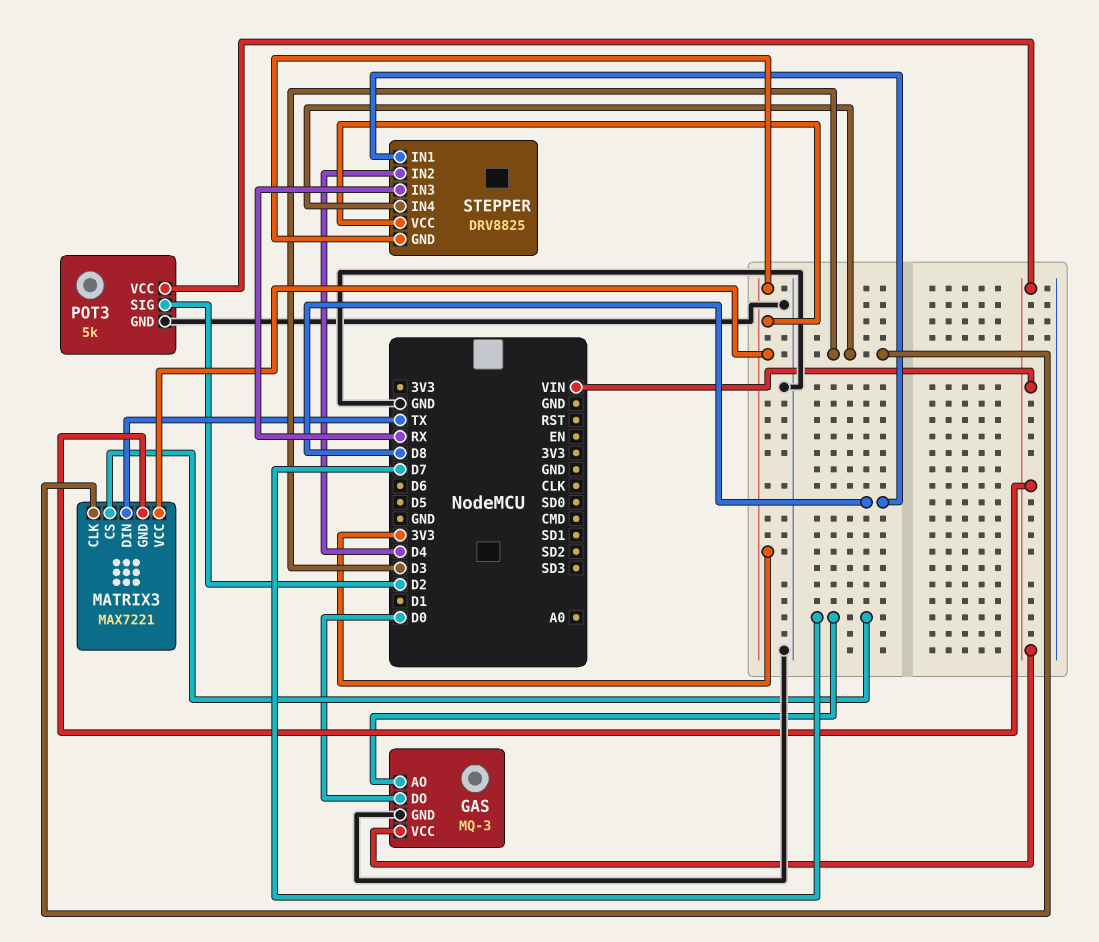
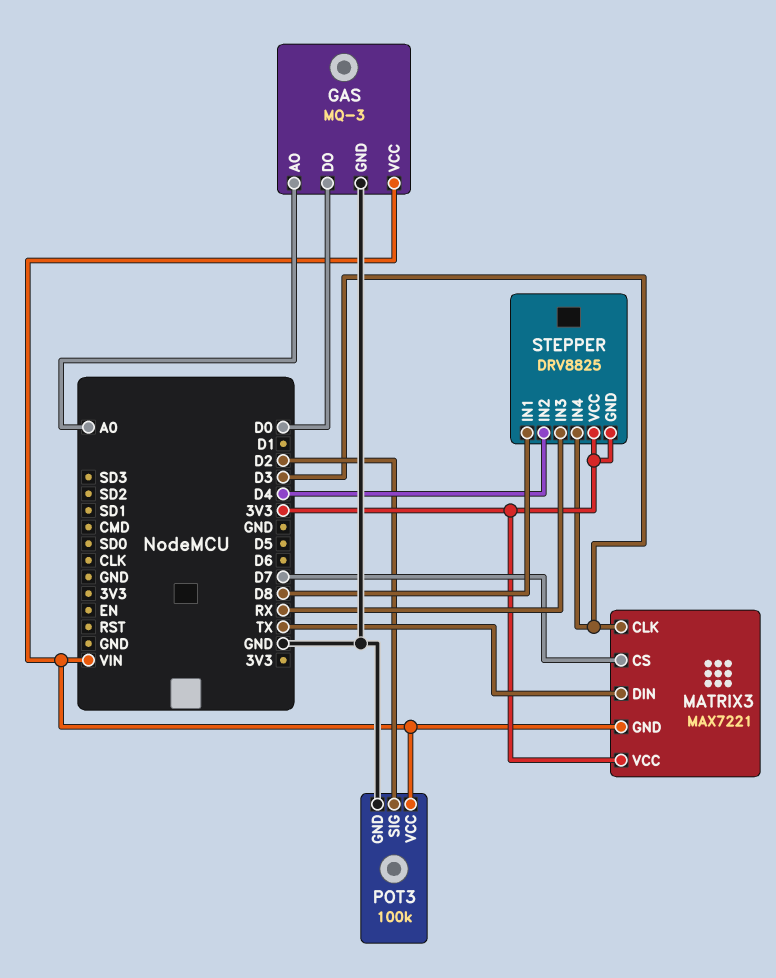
GAS pin AO: D7 -> A0
POT3: 5k -> 100k

